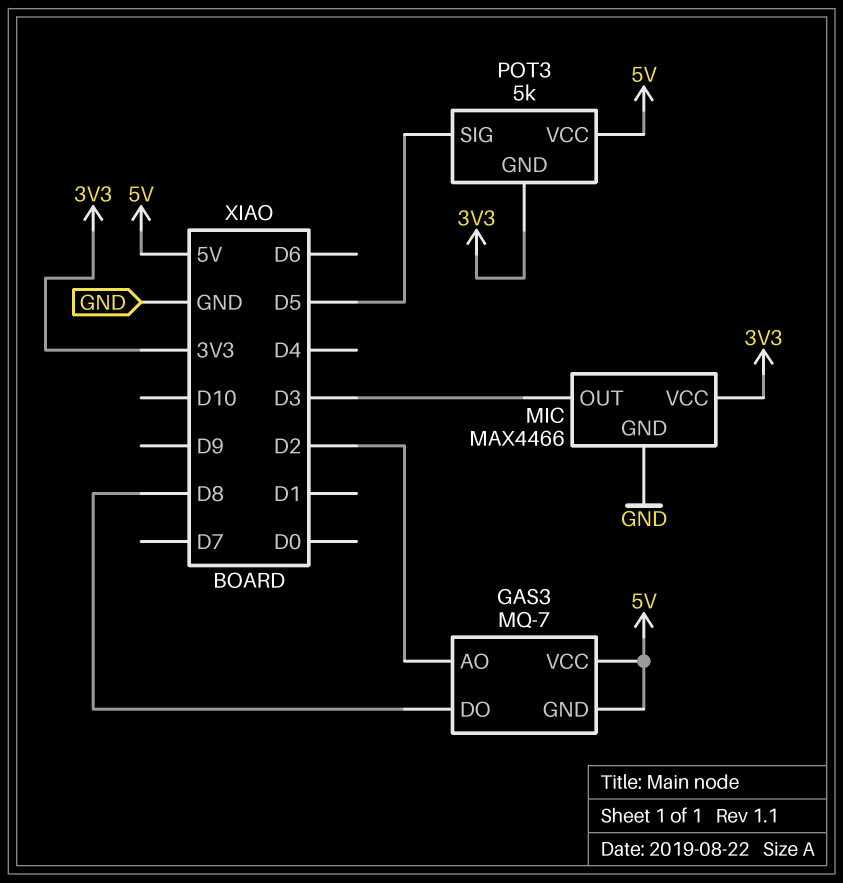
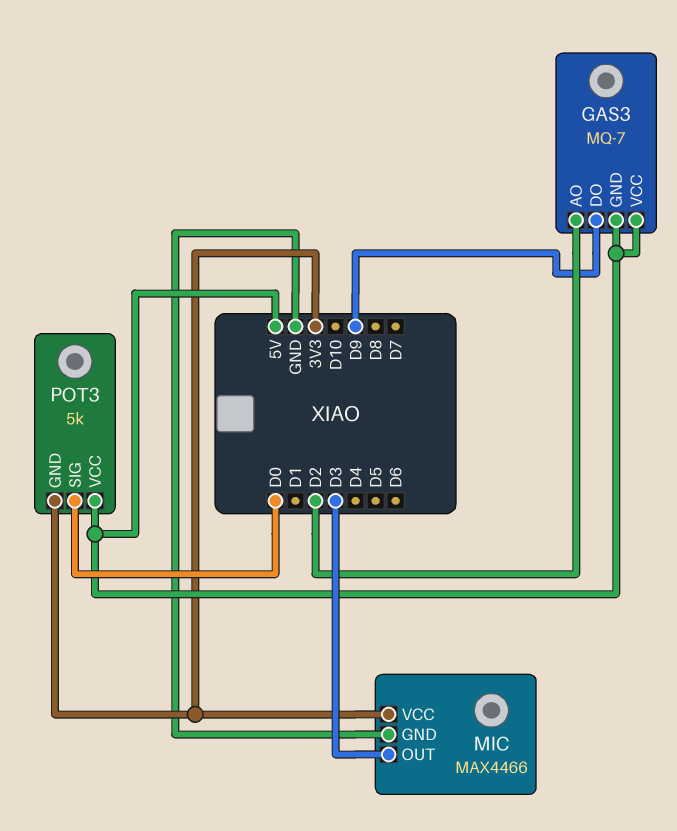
GAS3 pin DO: D8 -> D9
POT3 pin SIG: D5 -> D0

